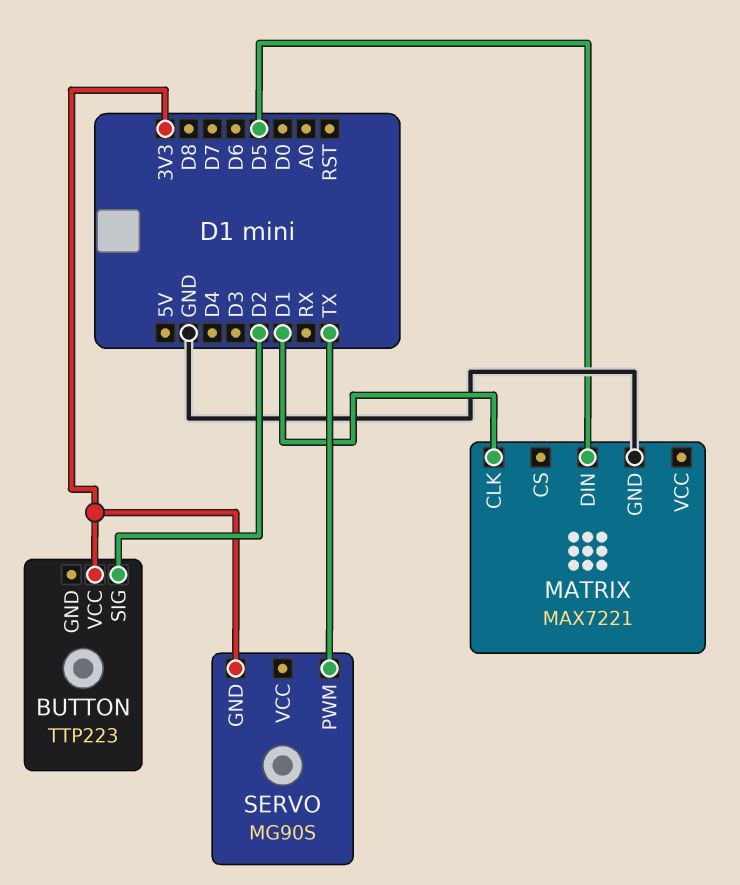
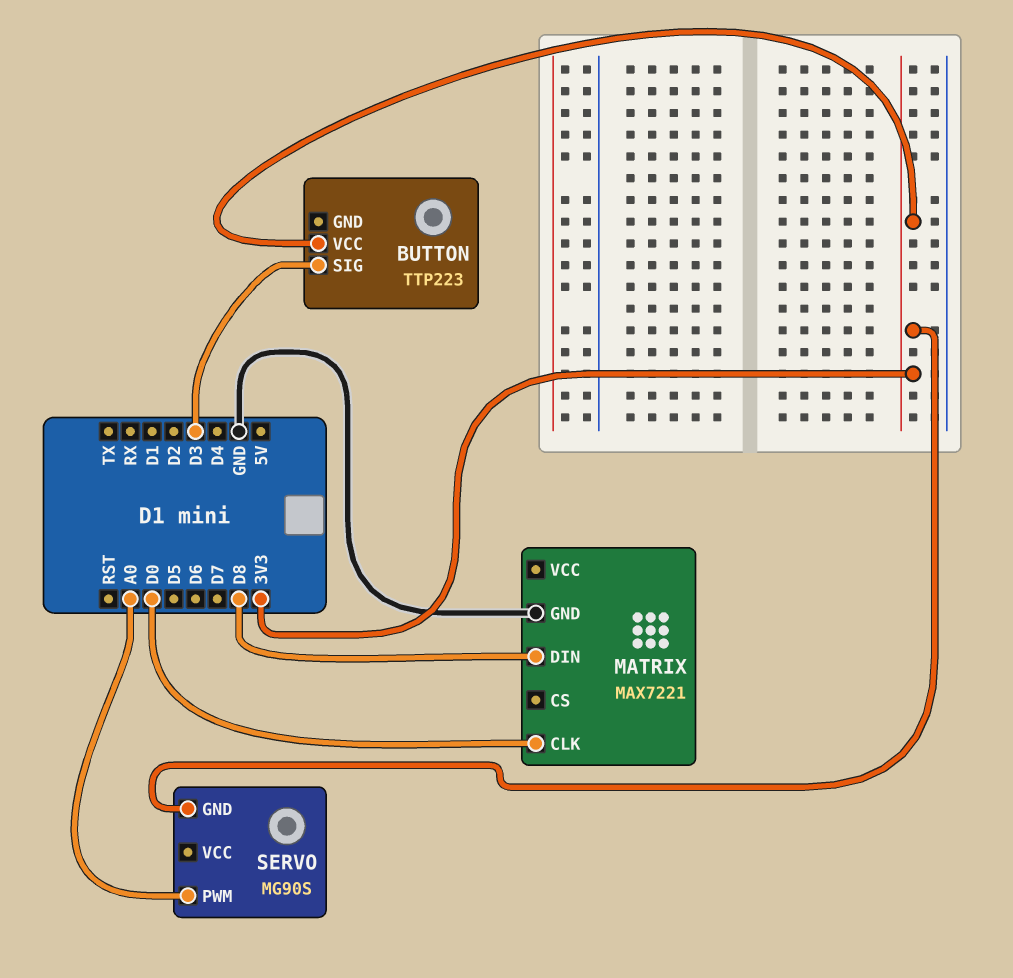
BUTTON pin SIG: D2 -> D3
MATRIX pin CLK: D1 -> D0
MATRIX pin DIN: D5 -> D8
SERVO pin PWM: TX -> A0

